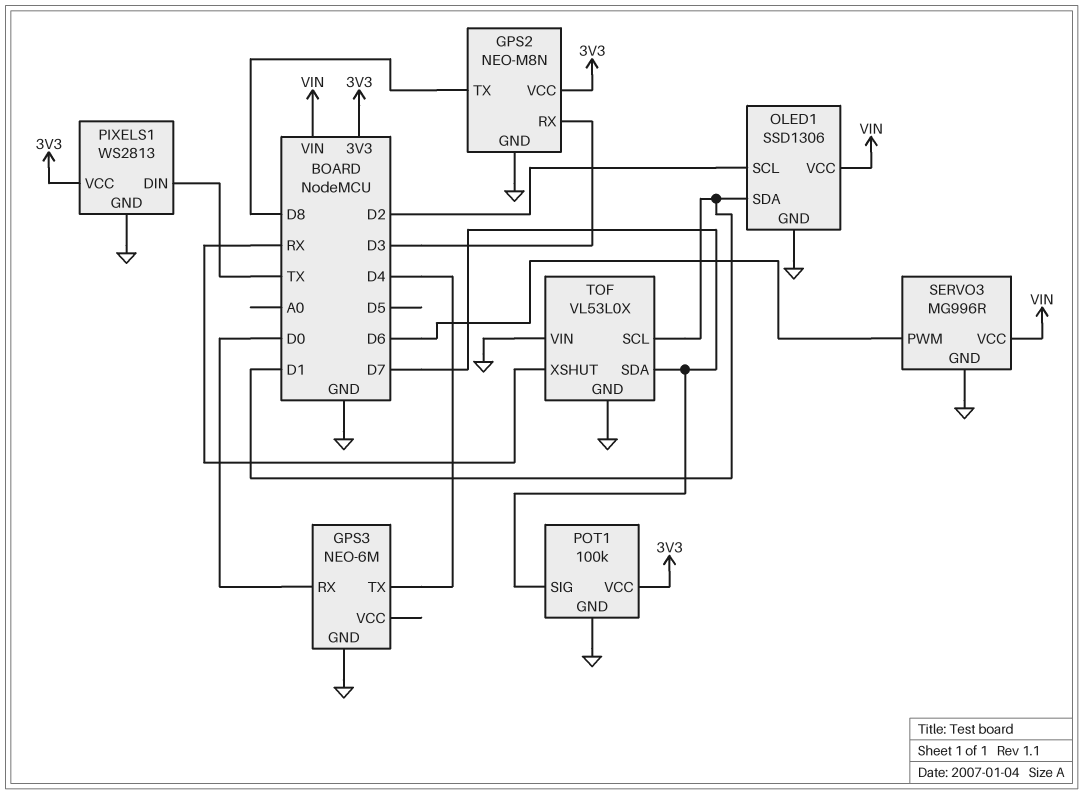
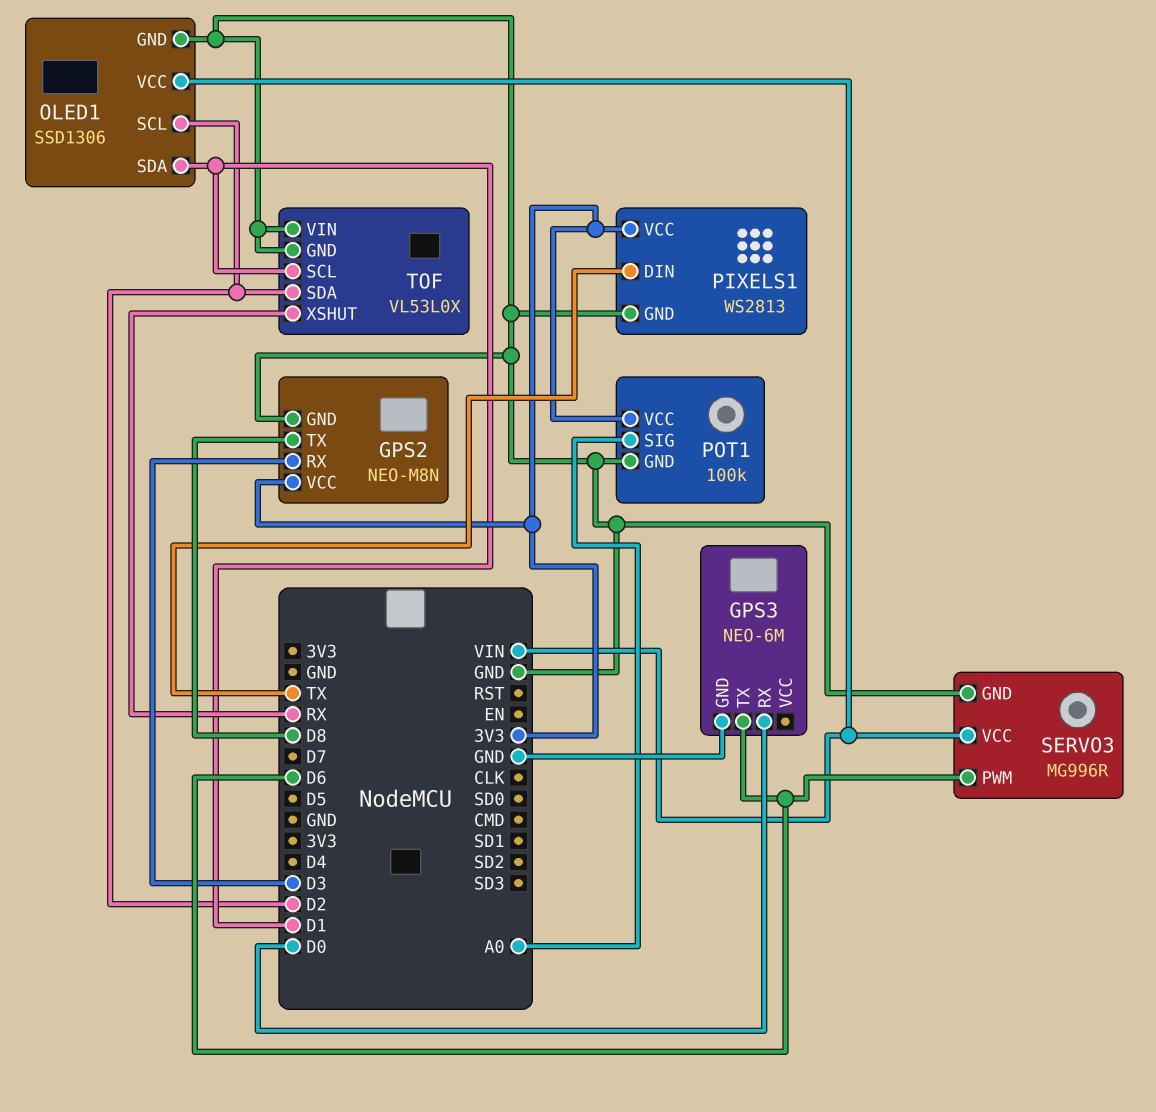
GPS3 pin TX: D4 -> D6
POT1 pin SIG: D7 -> A0
TOF pin SDA: D7 -> D2

